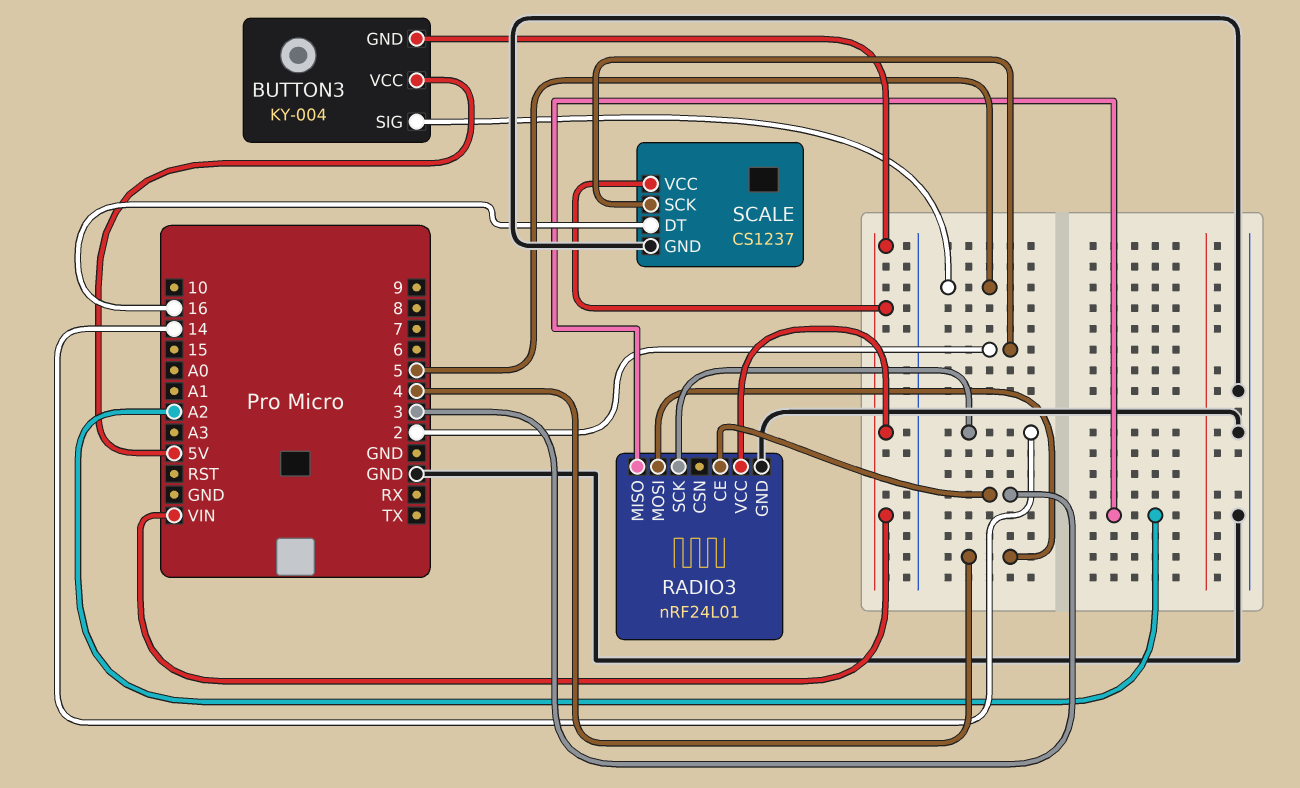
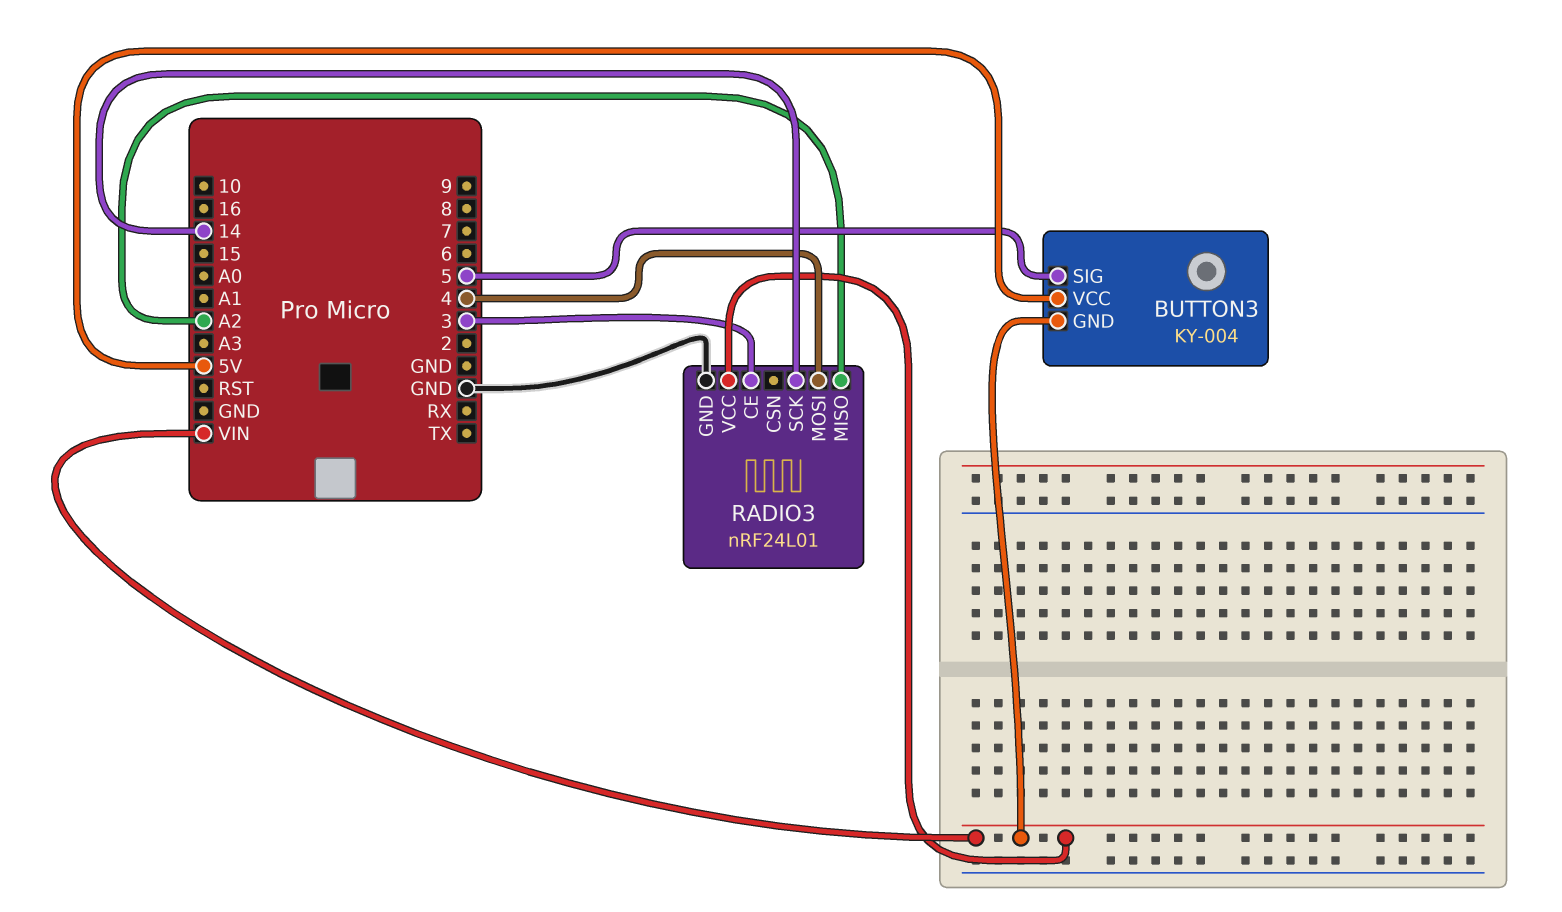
SCALE: CS1237 -> none
SCALE pin DT: 16 -> none
SCALE pin GND: GND -> none
SCALE pin SCK: 2 -> none
SCALE pin VCC: VIN -> none

